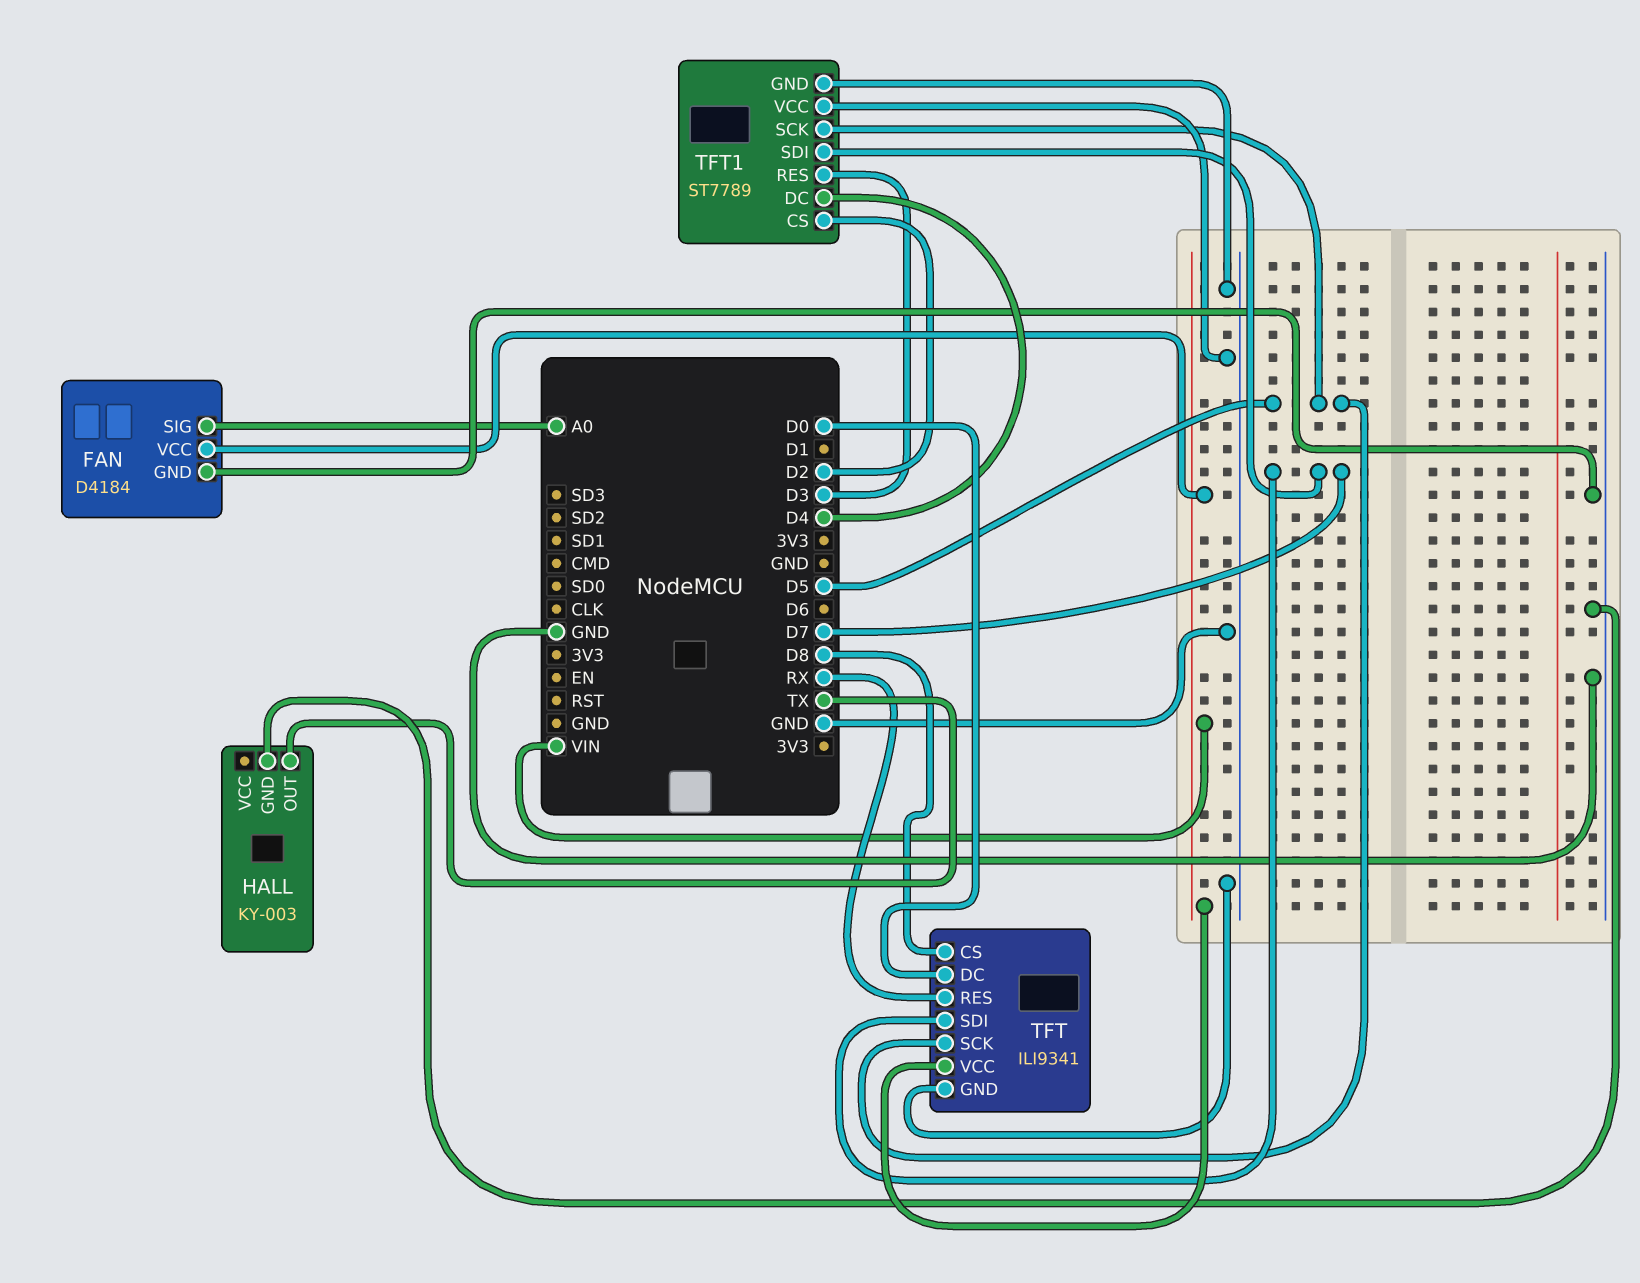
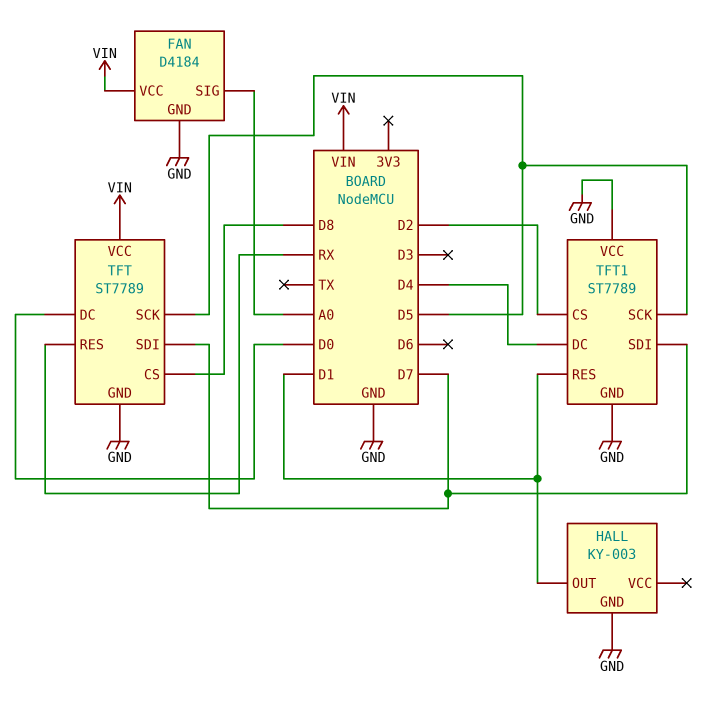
HALL pin OUT: TX -> D1
TFT: ILI9341 -> ST7789
TFT1 pin RES: D3 -> D1

